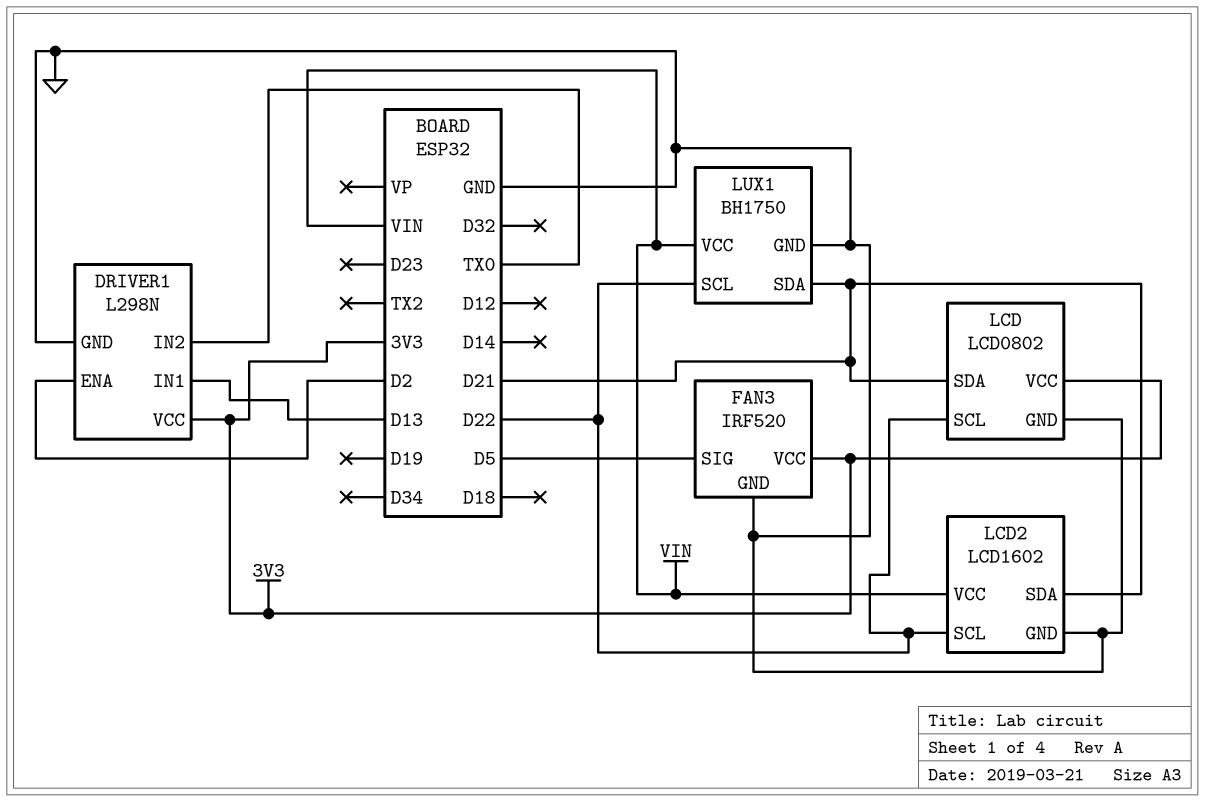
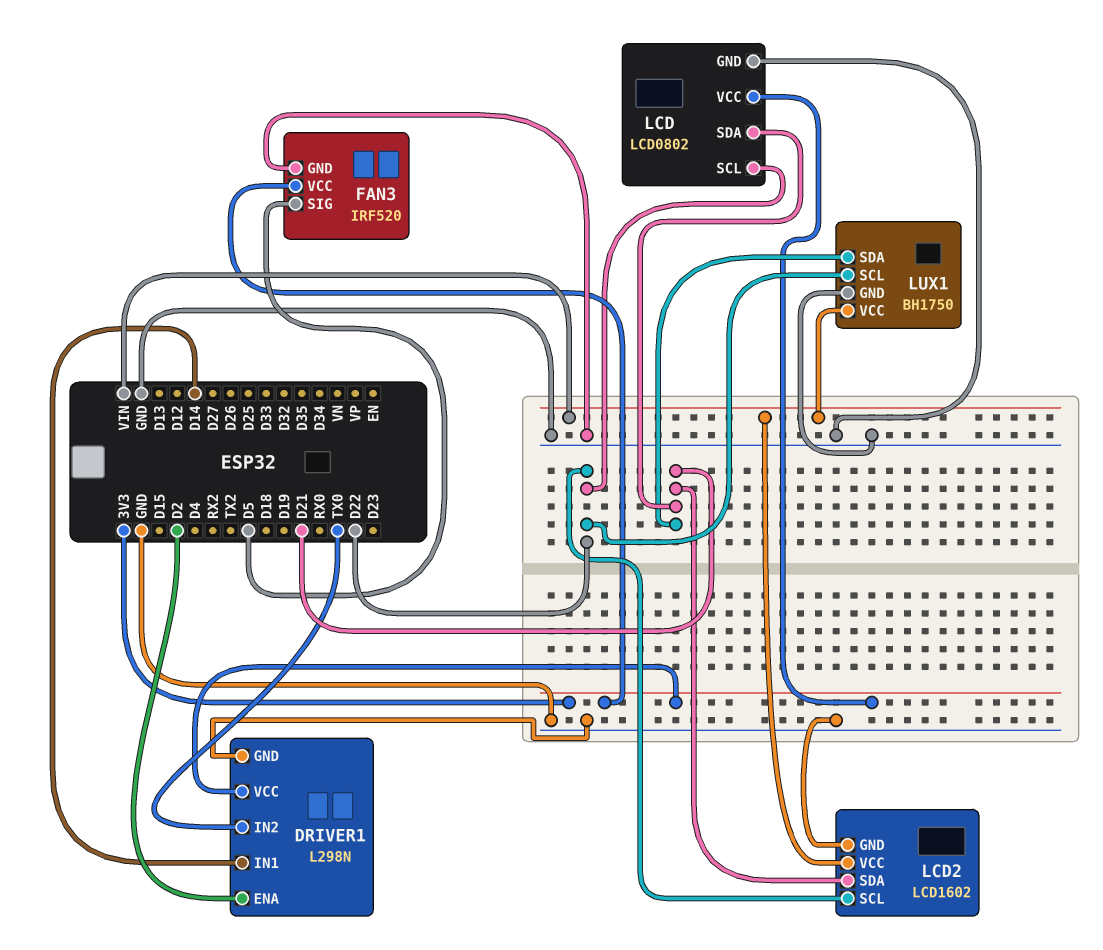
DRIVER1 pin IN1: D13 -> D14

